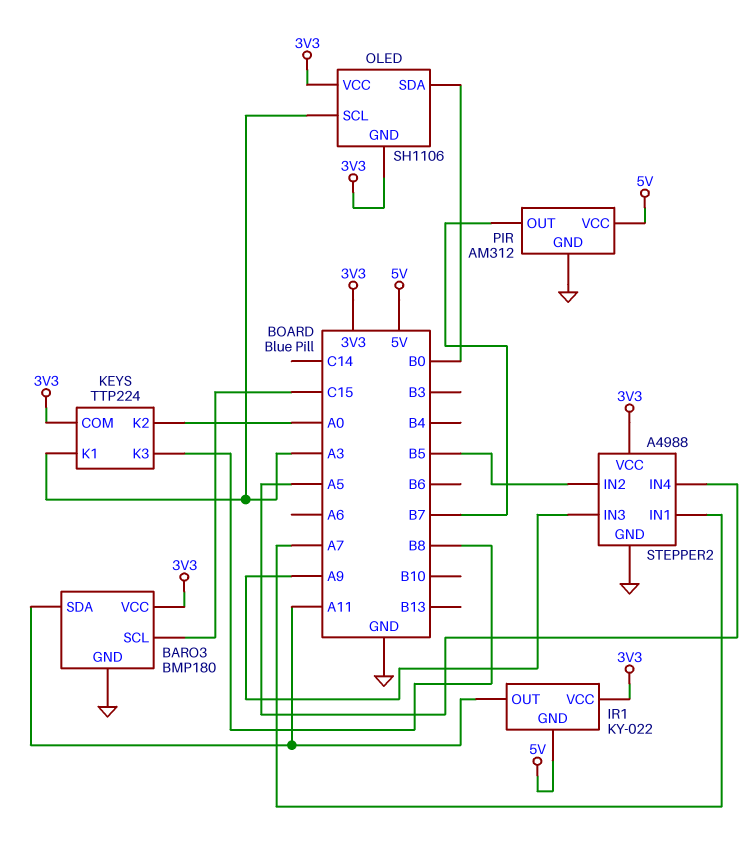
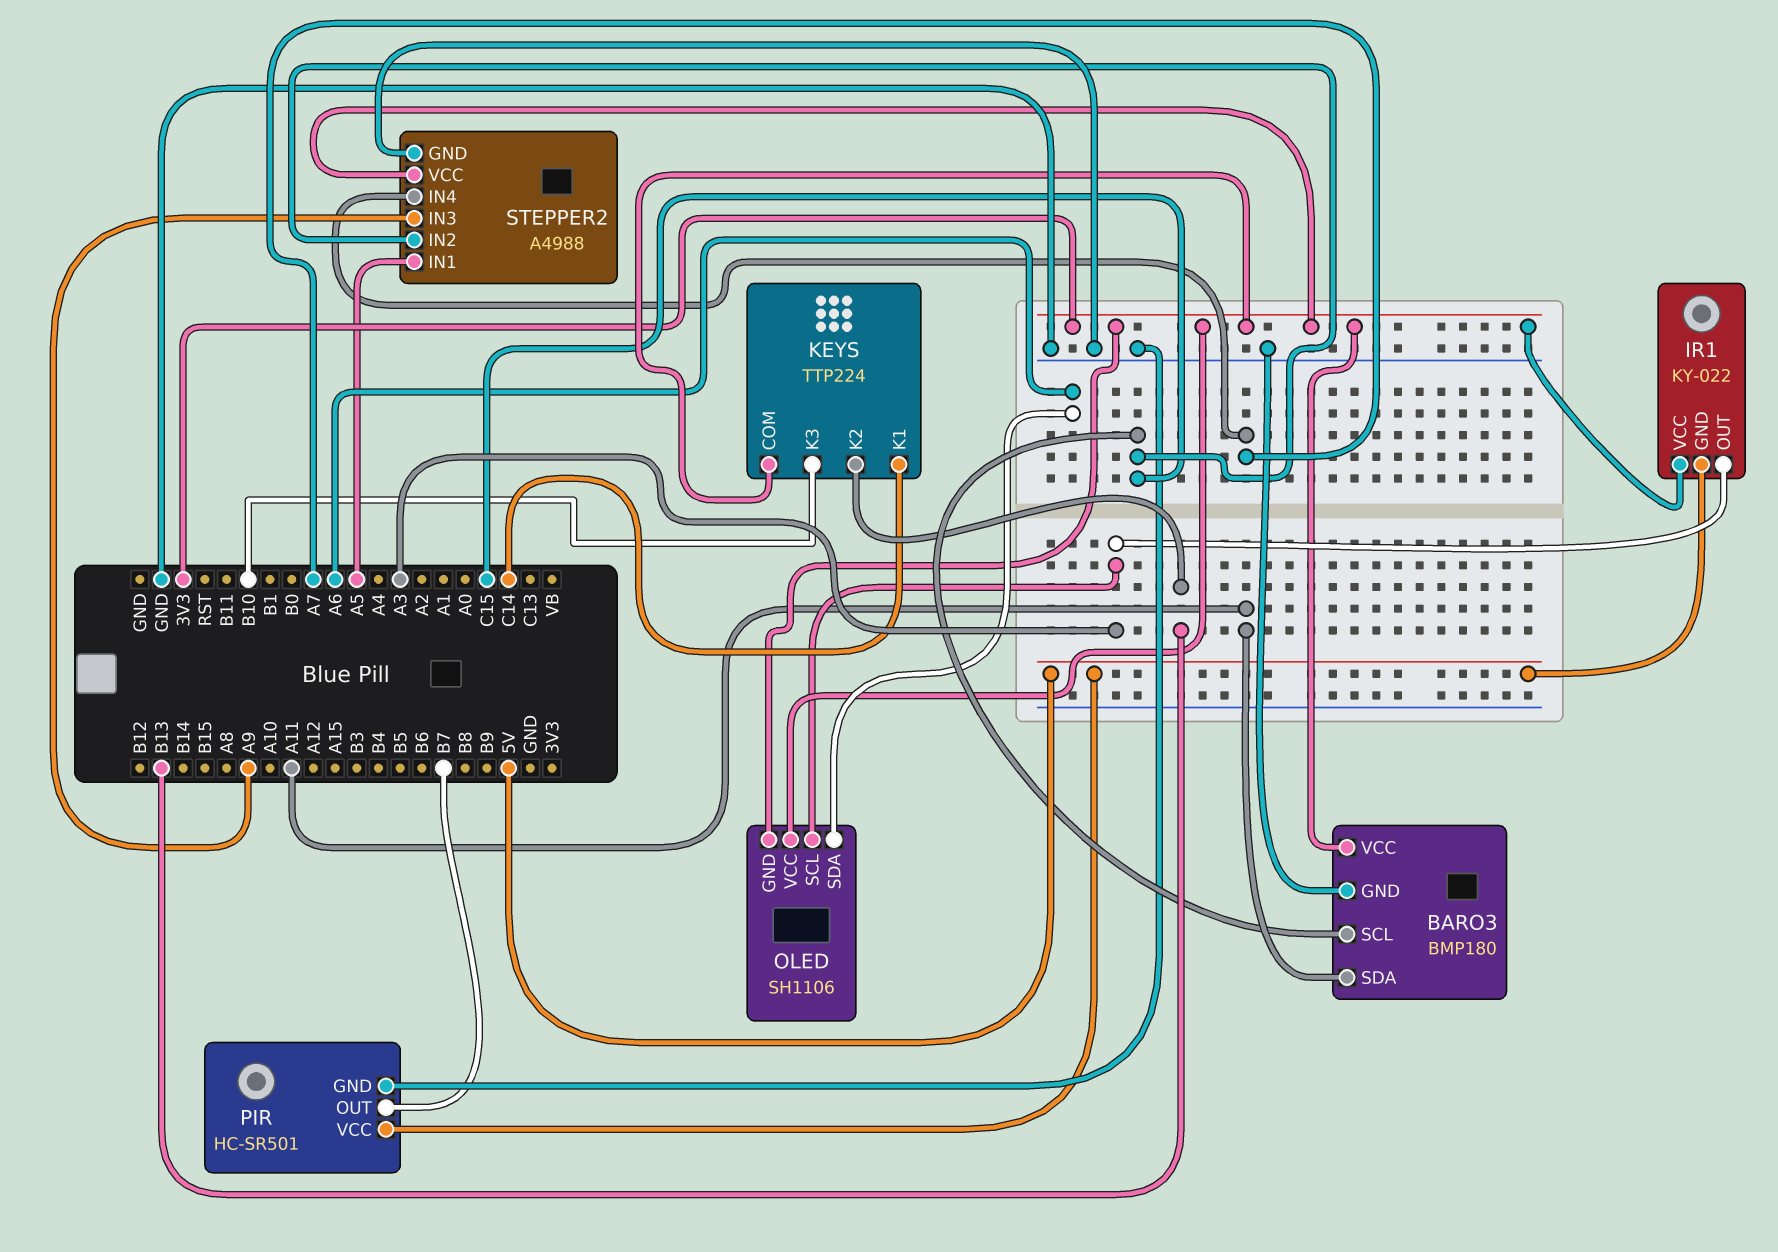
IR1 pin OUT: A11 -> A3
KEYS pin K1: A3 -> C14
KEYS pin K2: A0 -> B13
KEYS pin K3: B8 -> B10
OLED pin SDA: B0 -> A6
PIR: AM312 -> HC-SR501
STEPPER2 pin IN1: A7 -> A5
STEPPER2 pin IN2: B5 -> C15
STEPPER2 pin IN4: A5 -> A7

